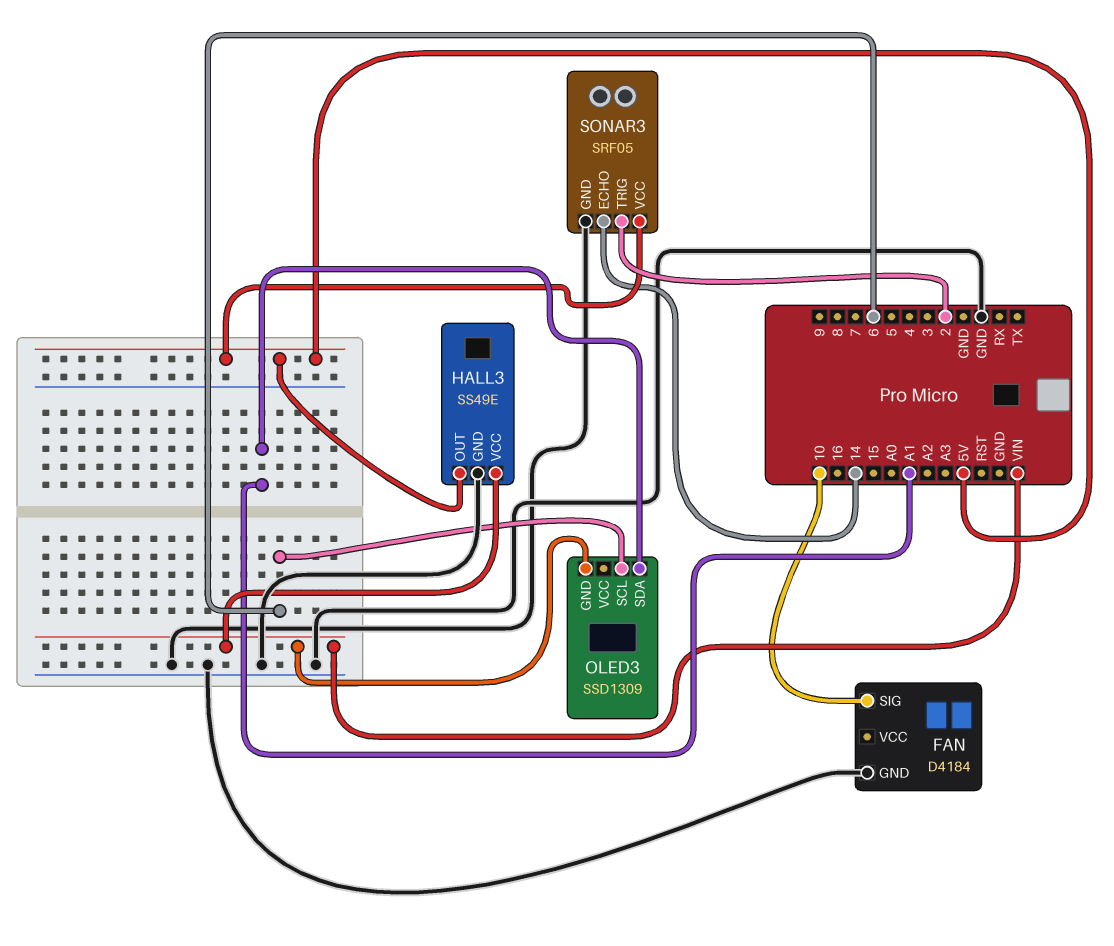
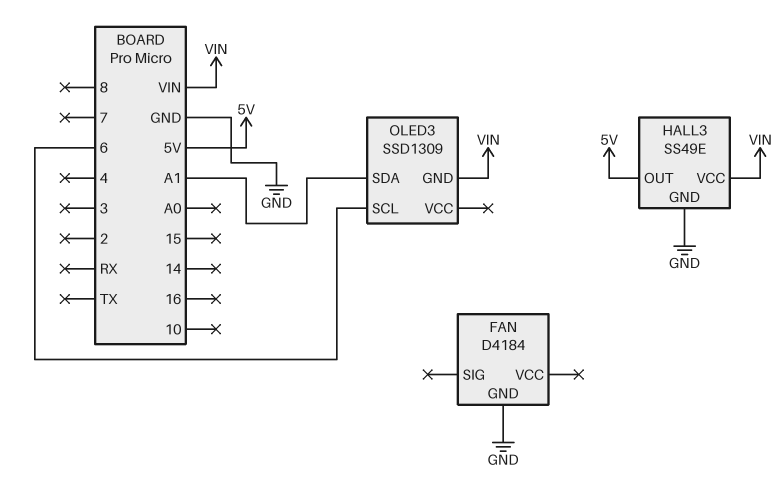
FAN pin SIG: 10 -> none
SONAR3: SRF05 -> none
SONAR3 pin ECHO: 14 -> none
SONAR3 pin GND: GND -> none
SONAR3 pin TRIG: 2 -> none
SONAR3 pin VCC: 5V -> none

